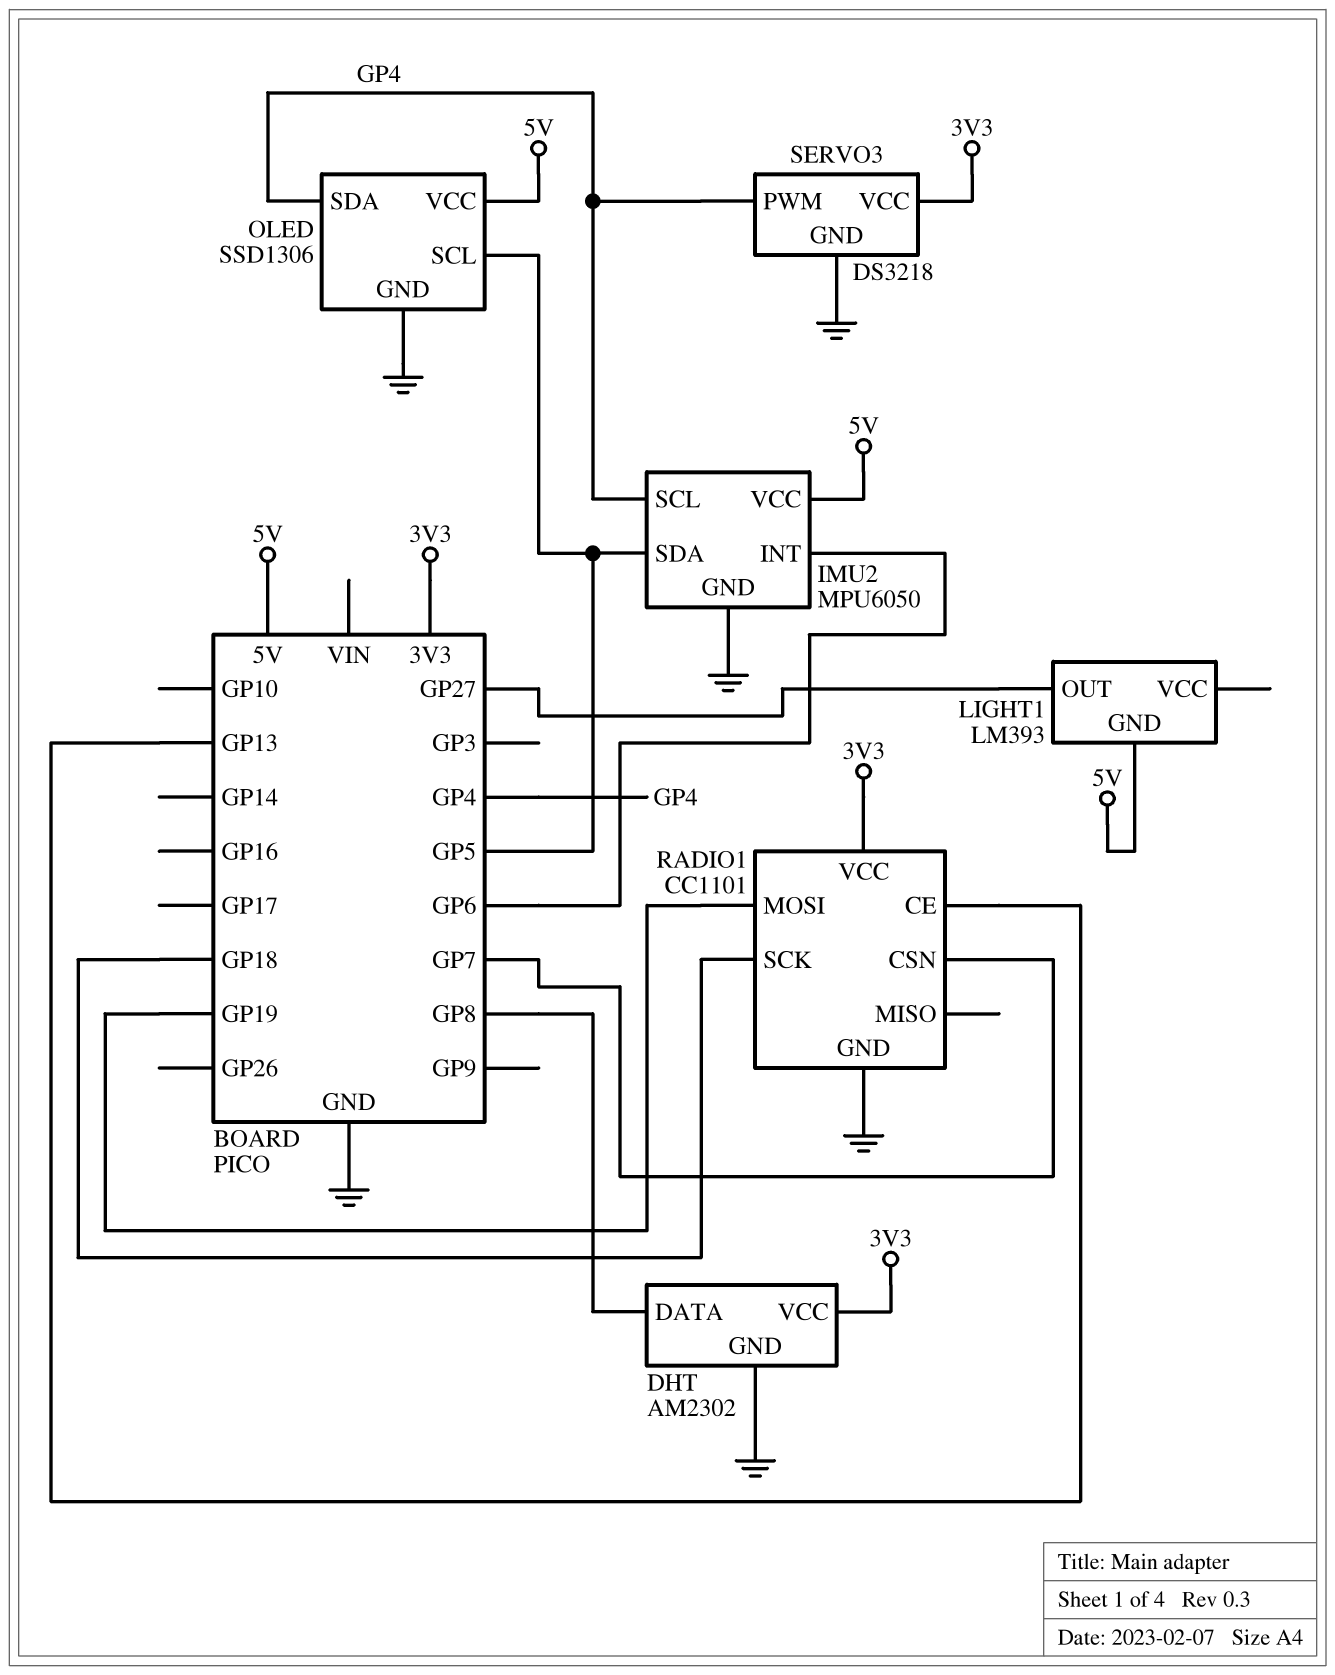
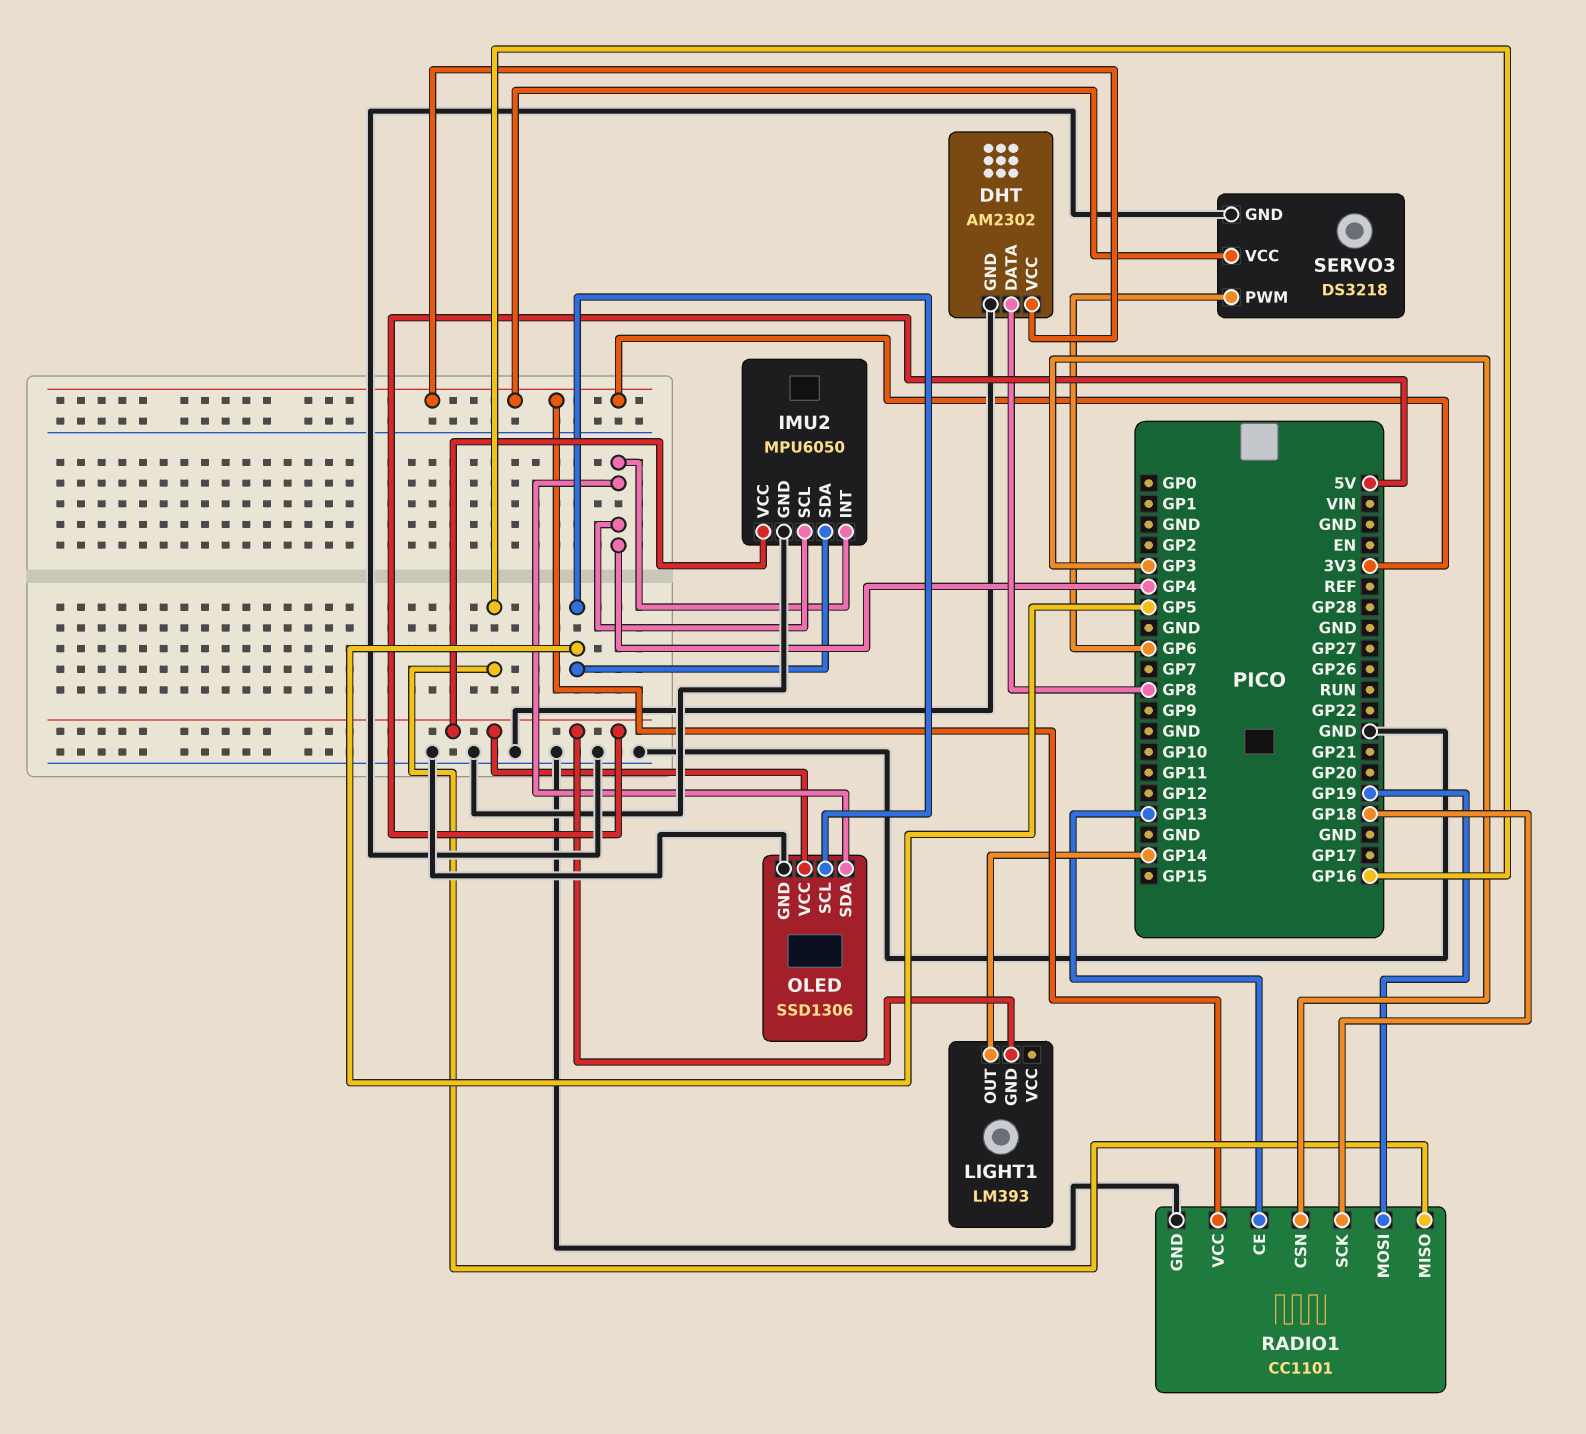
IMU2 pin INT: GP6 -> GP4
LIGHT1 pin OUT: GP27 -> GP14
RADIO1 pin CSN: GP7 -> GP3
RADIO1 pin MISO: none -> GP16
SERVO3 pin PWM: GP4 -> GP6

